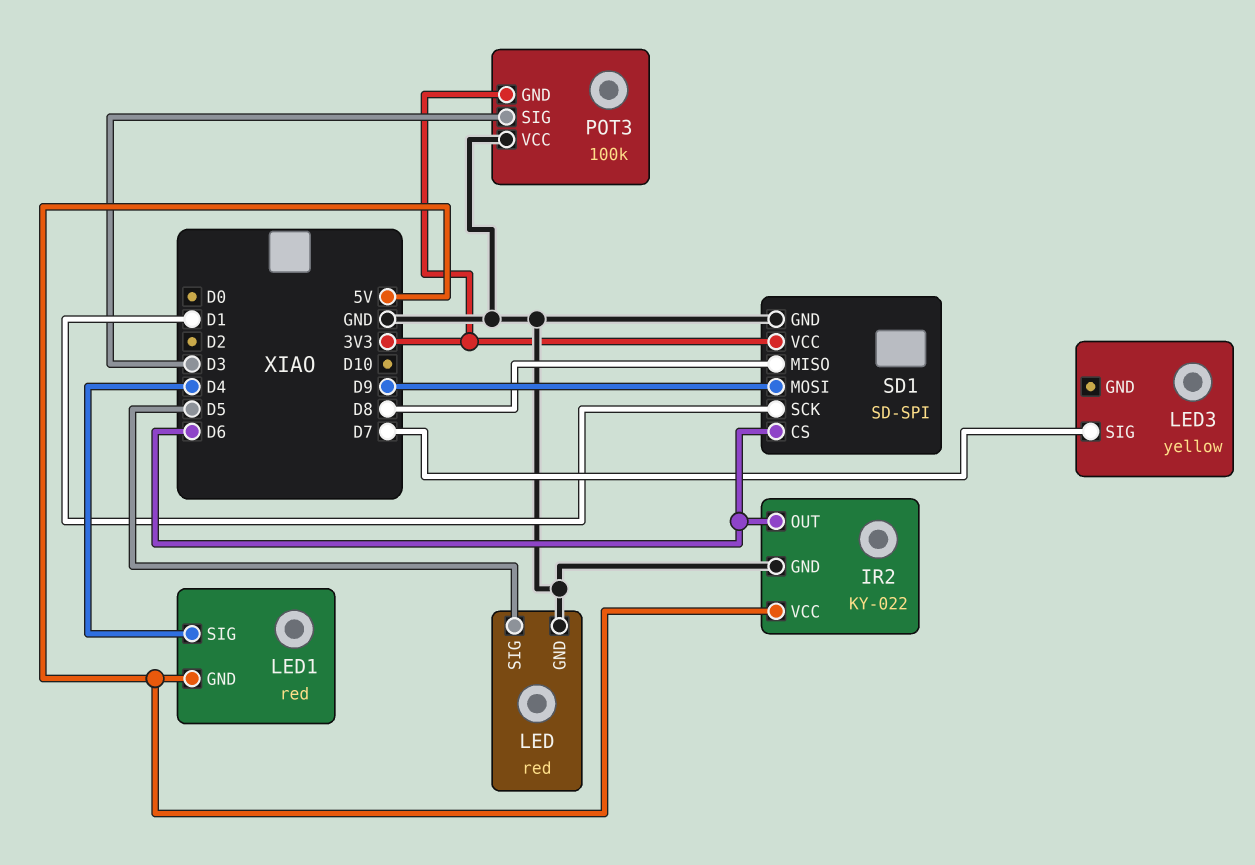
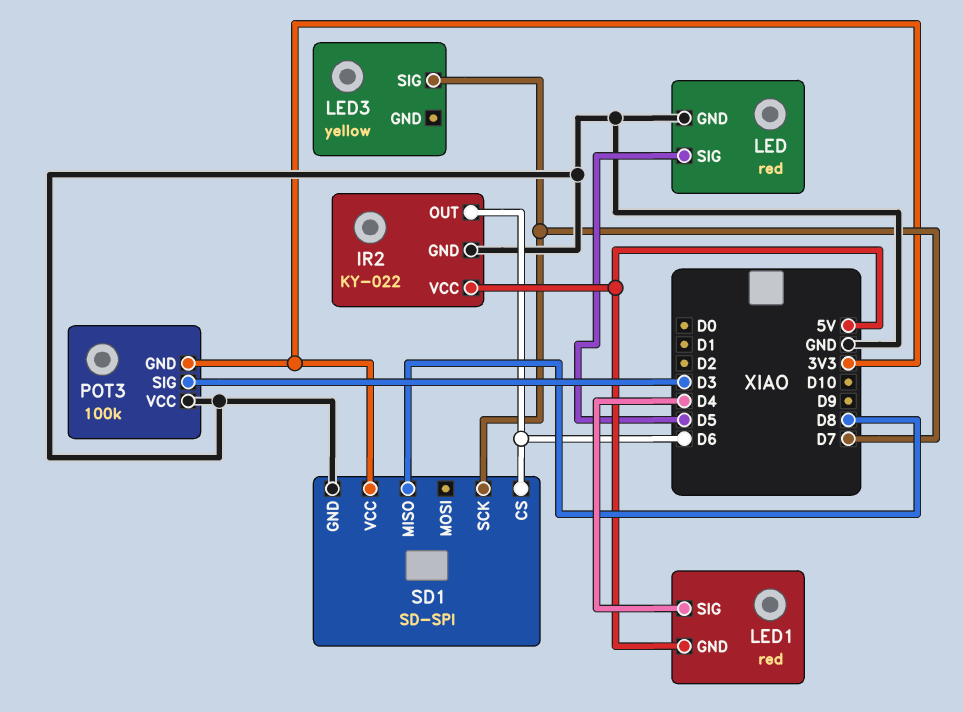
SD1 pin MOSI: D9 -> none
SD1 pin SCK: D1 -> D7

